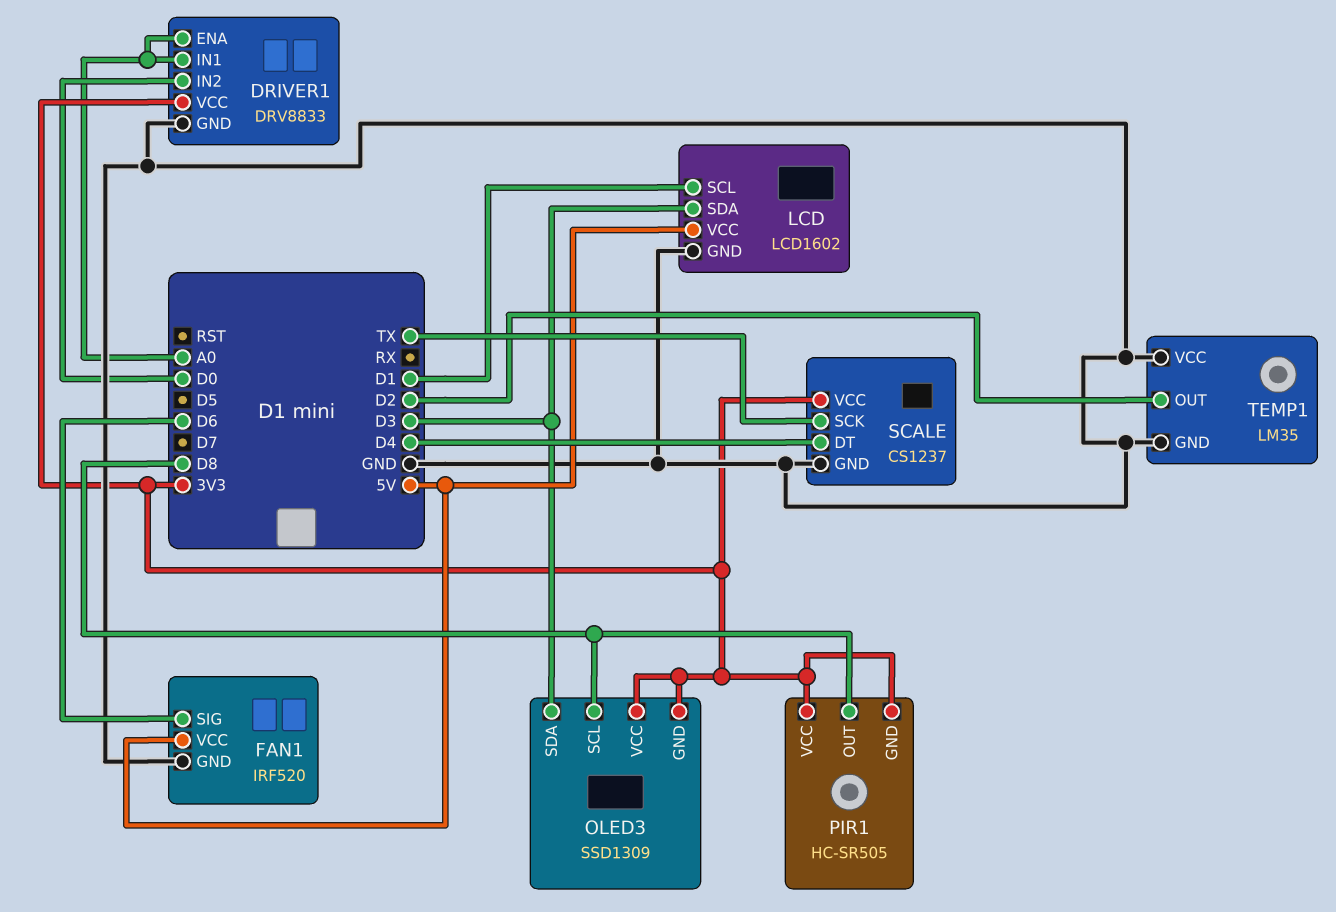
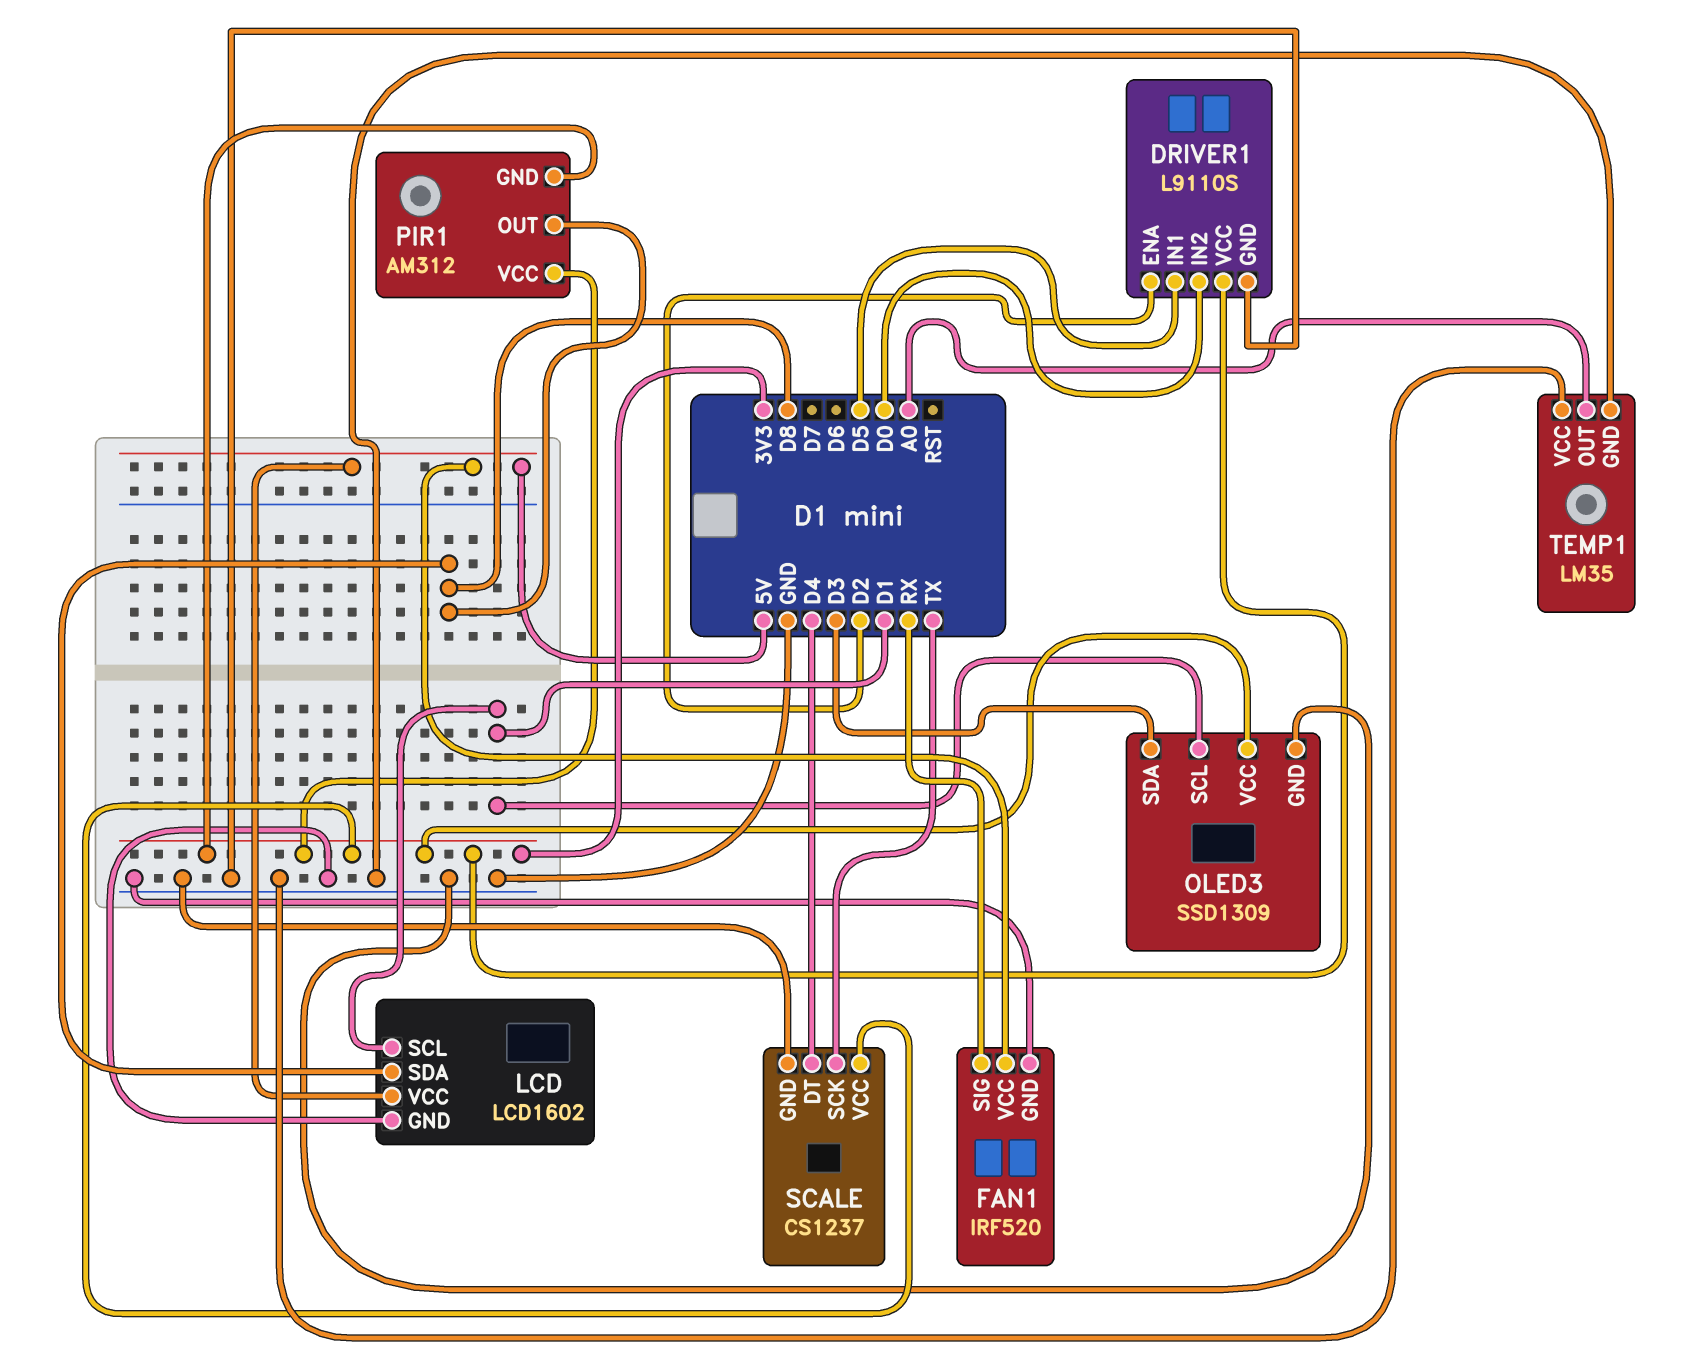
DRIVER1: DRV8833 -> L9110S
DRIVER1 pin ENA: A0 -> D2
DRIVER1 pin IN1: A0 -> D5
FAN1 pin SIG: D6 -> RX
LCD pin SDA: D3 -> D8
OLED3 pin GND: 3V3 -> GND
OLED3 pin SCL: D8 -> D1
PIR1: HC-SR505 -> AM312
TEMP1 pin OUT: D2 -> A0

